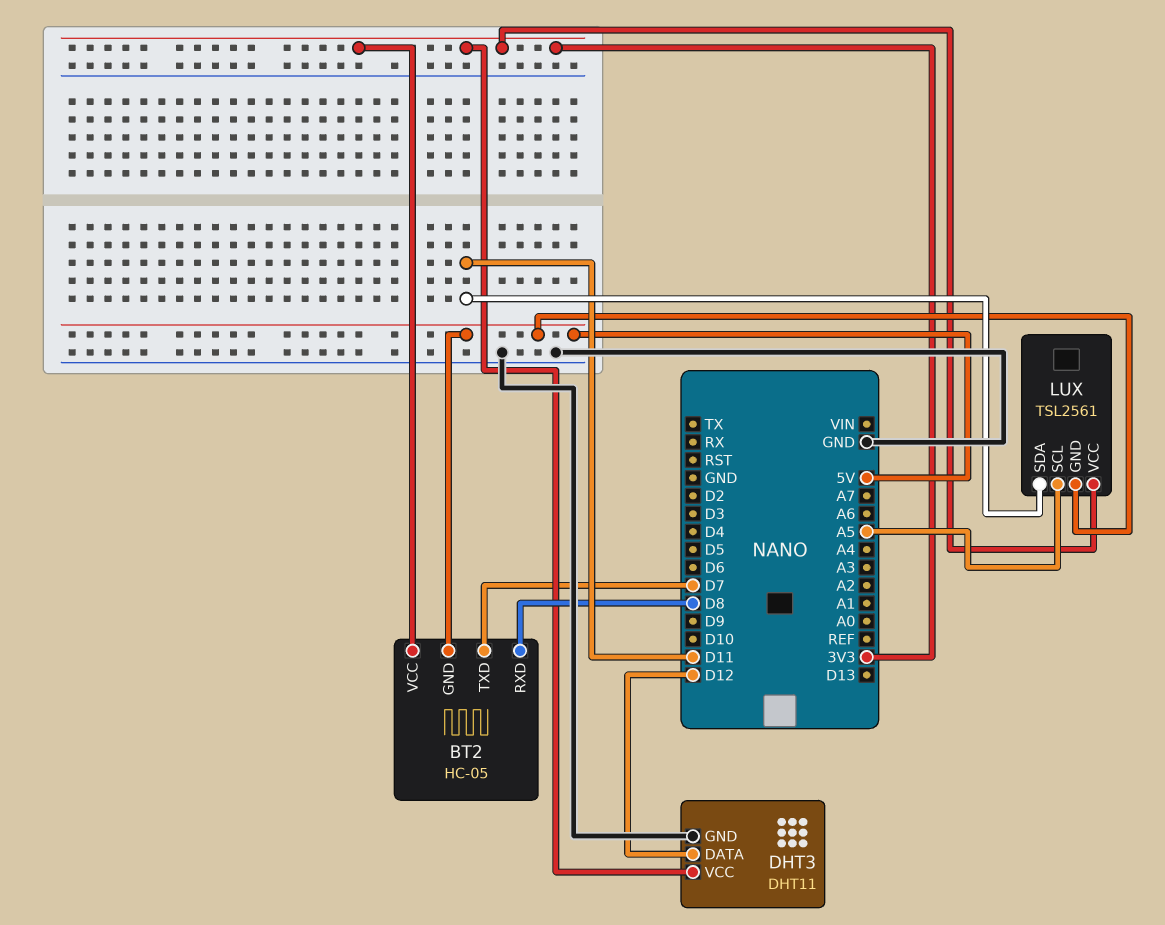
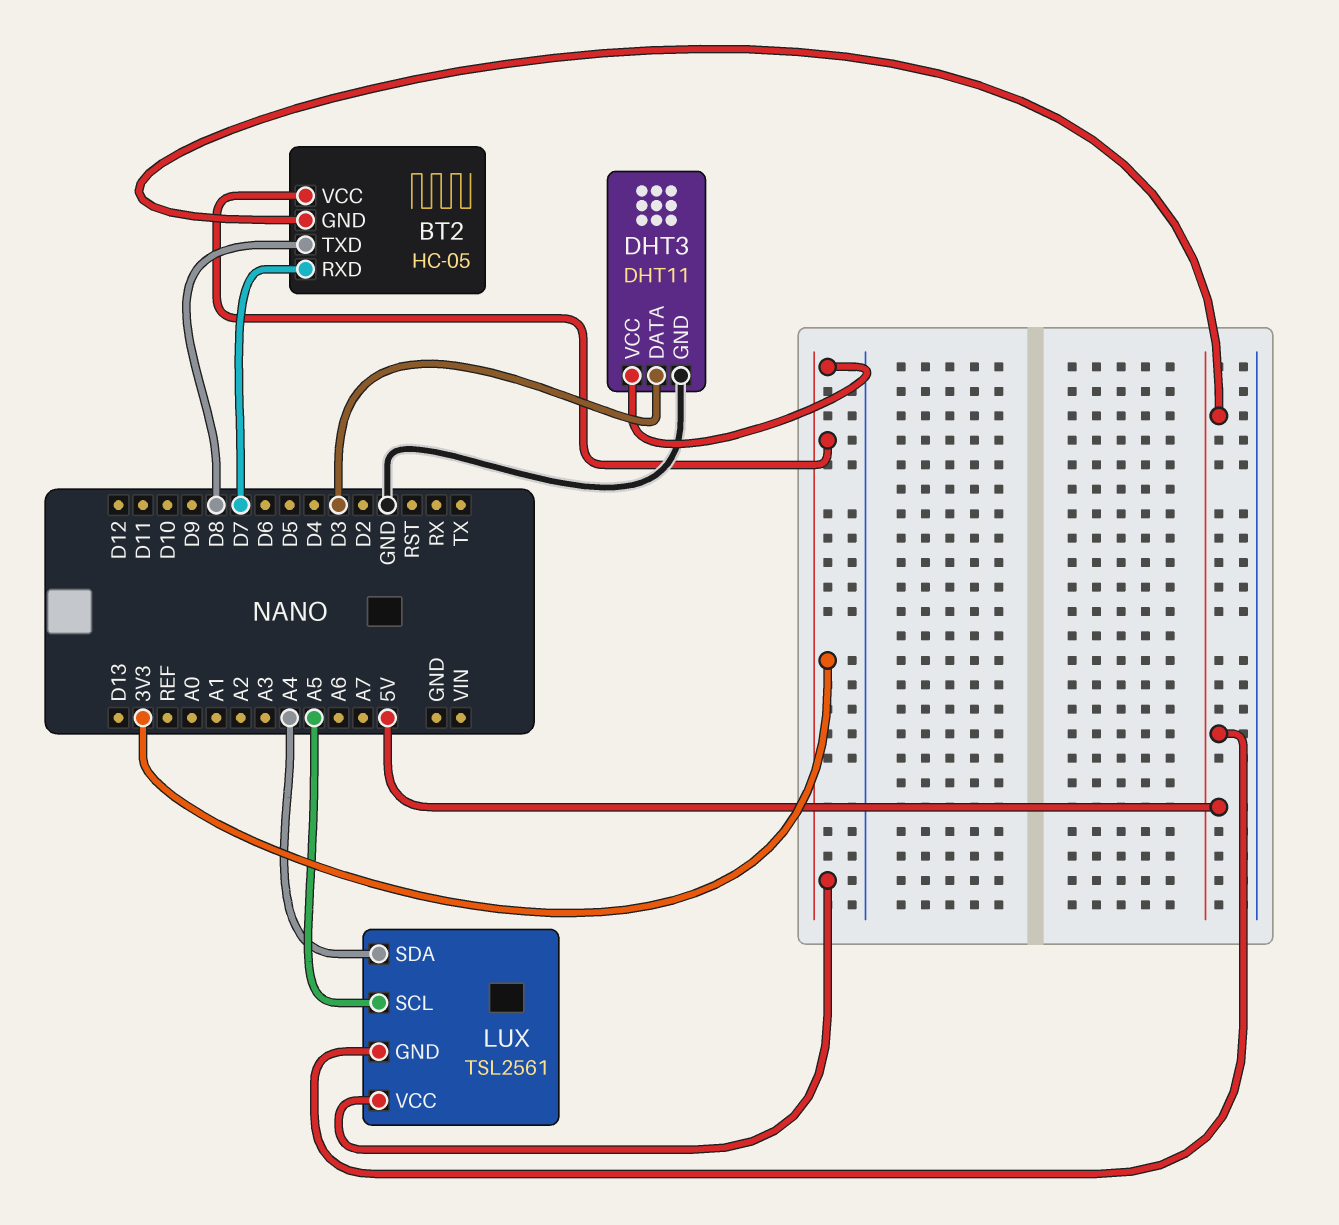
BT2 pin RXD: D8 -> D7
BT2 pin TXD: D7 -> D8
DHT3 pin DATA: D12 -> D3
LUX pin SDA: D11 -> A4

